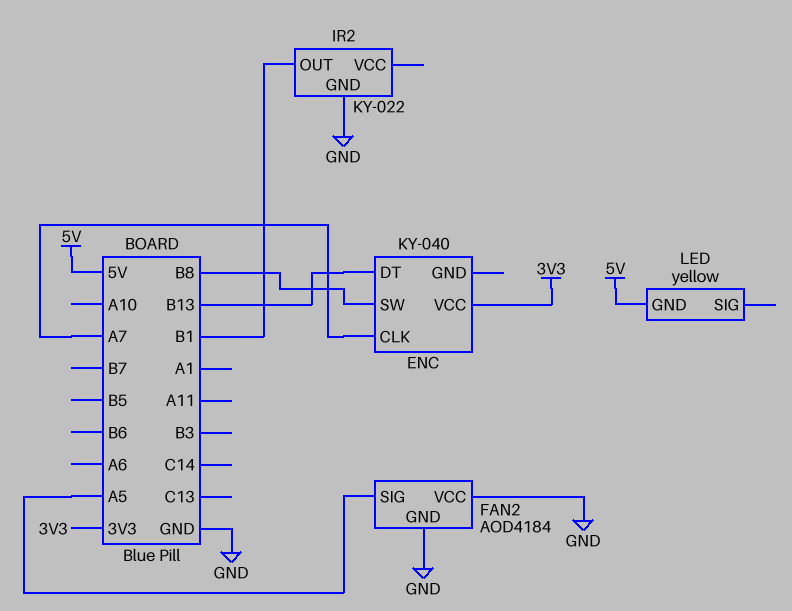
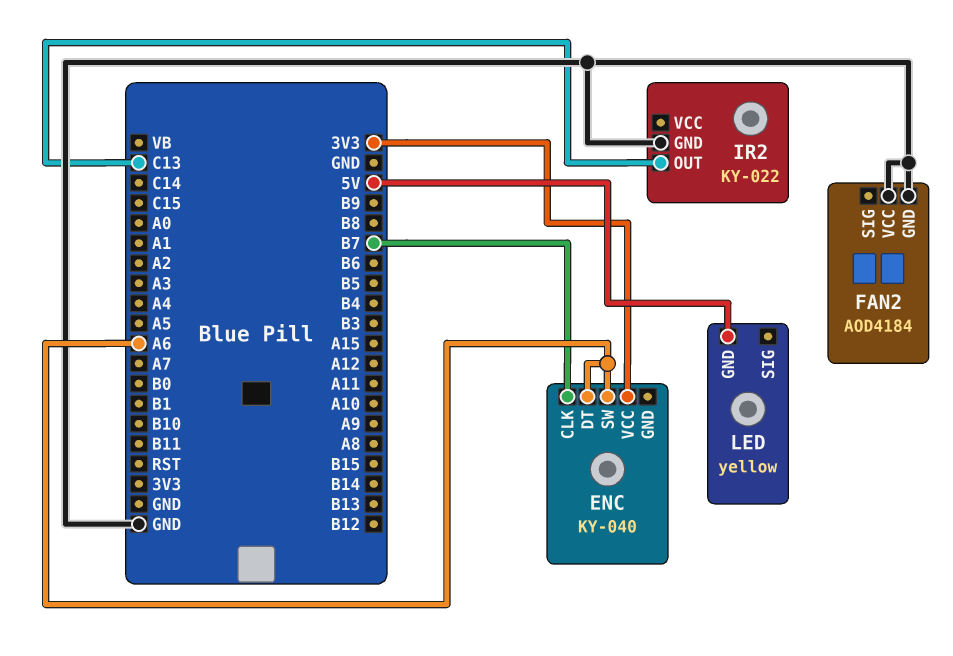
ENC pin CLK: A7 -> B7
ENC pin DT: B13 -> A6
ENC pin SW: B8 -> A6
FAN2 pin SIG: A5 -> none
IR2 pin OUT: B1 -> C13

